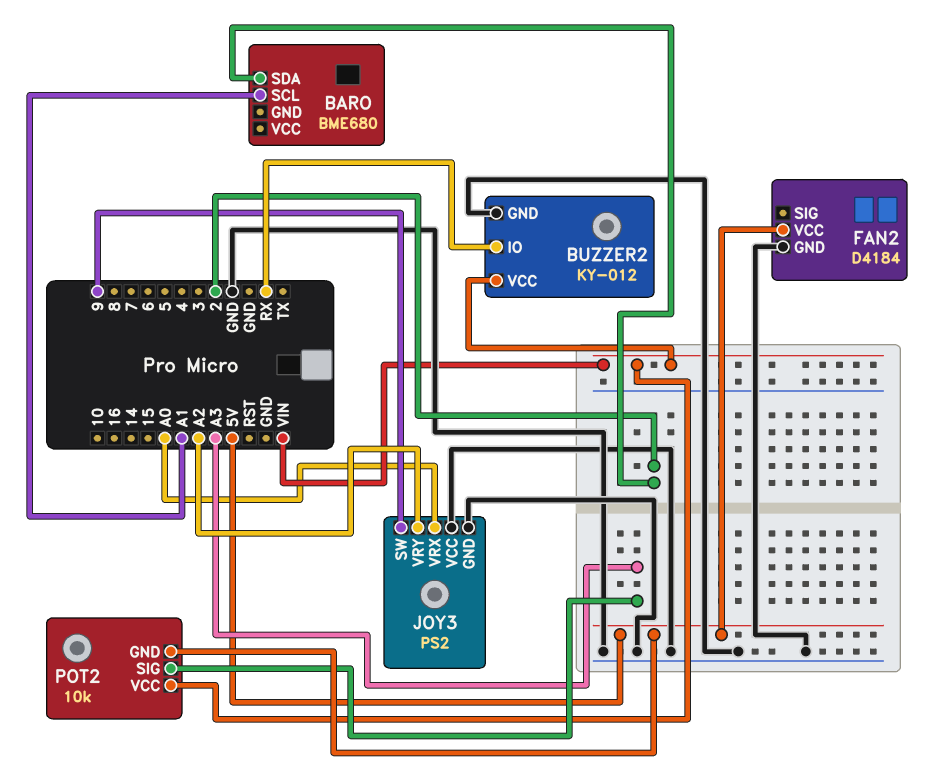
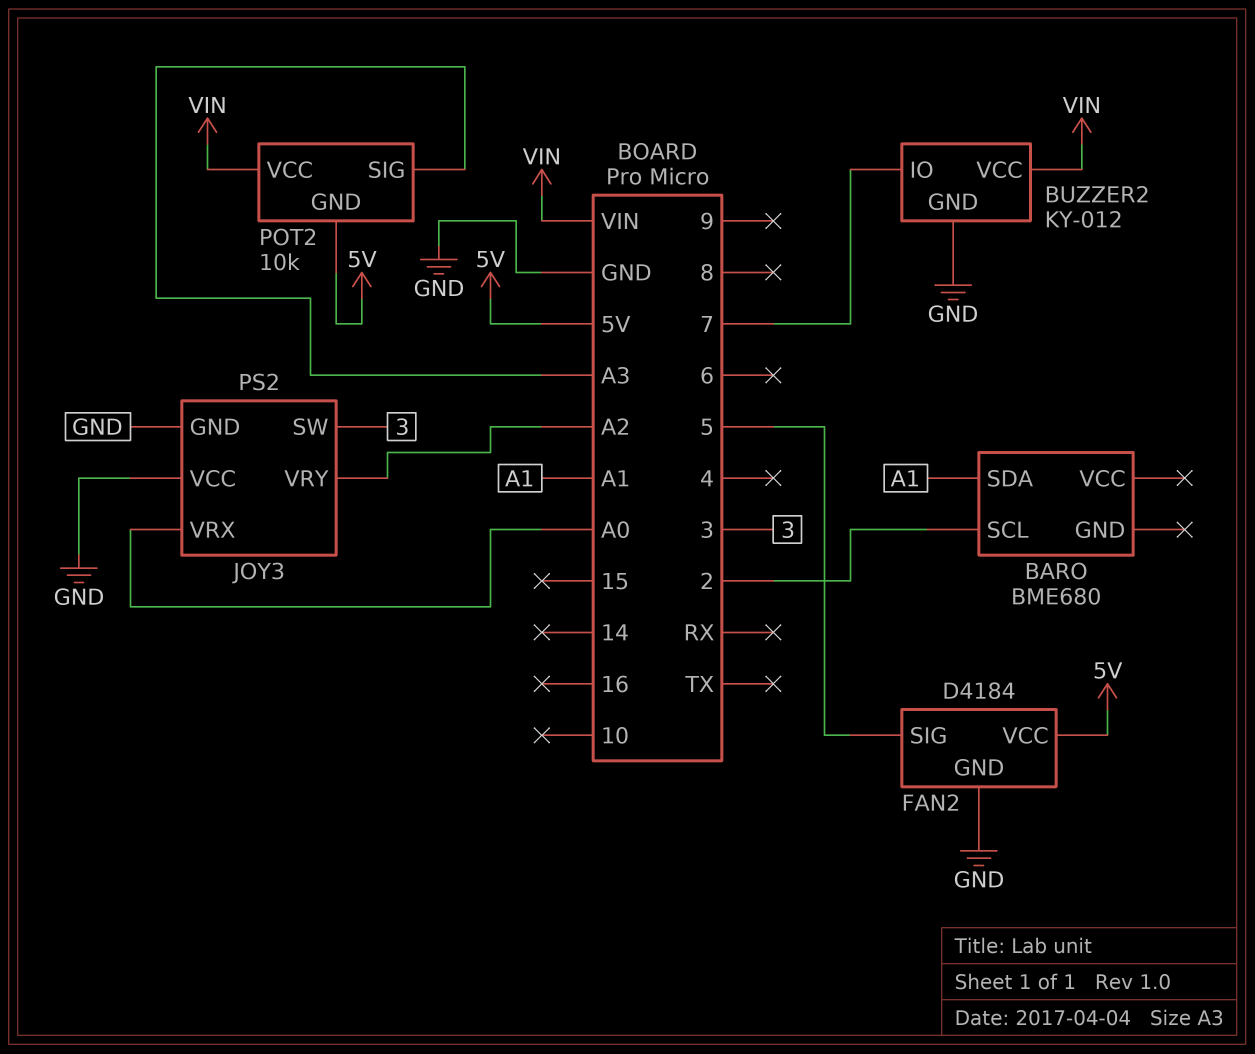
BARO pin SCL: A1 -> 2
BARO pin SDA: 2 -> A1
BUZZER2 pin IO: RX -> 7
FAN2 pin SIG: none -> 5
JOY3 pin SW: 9 -> 3

